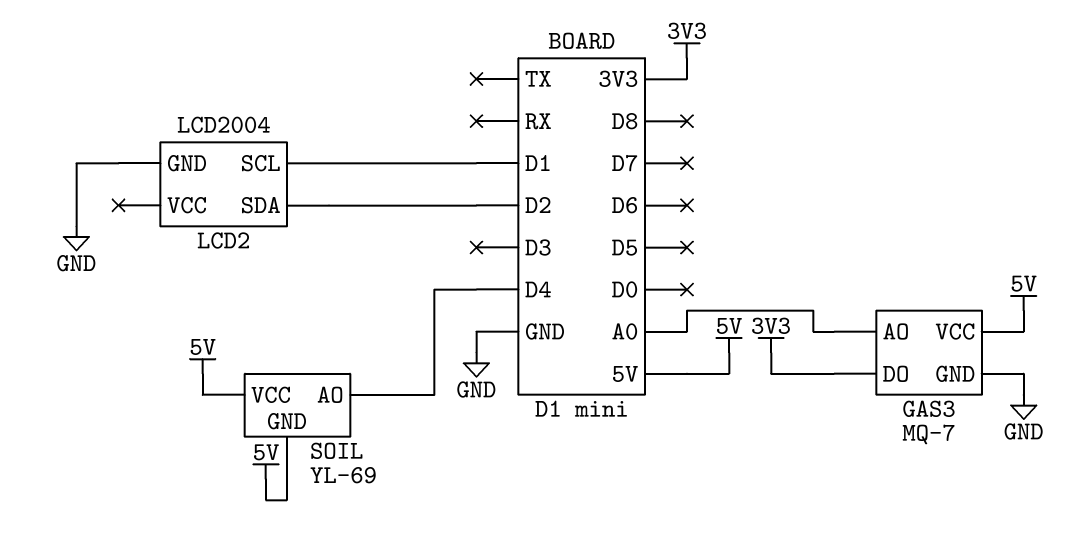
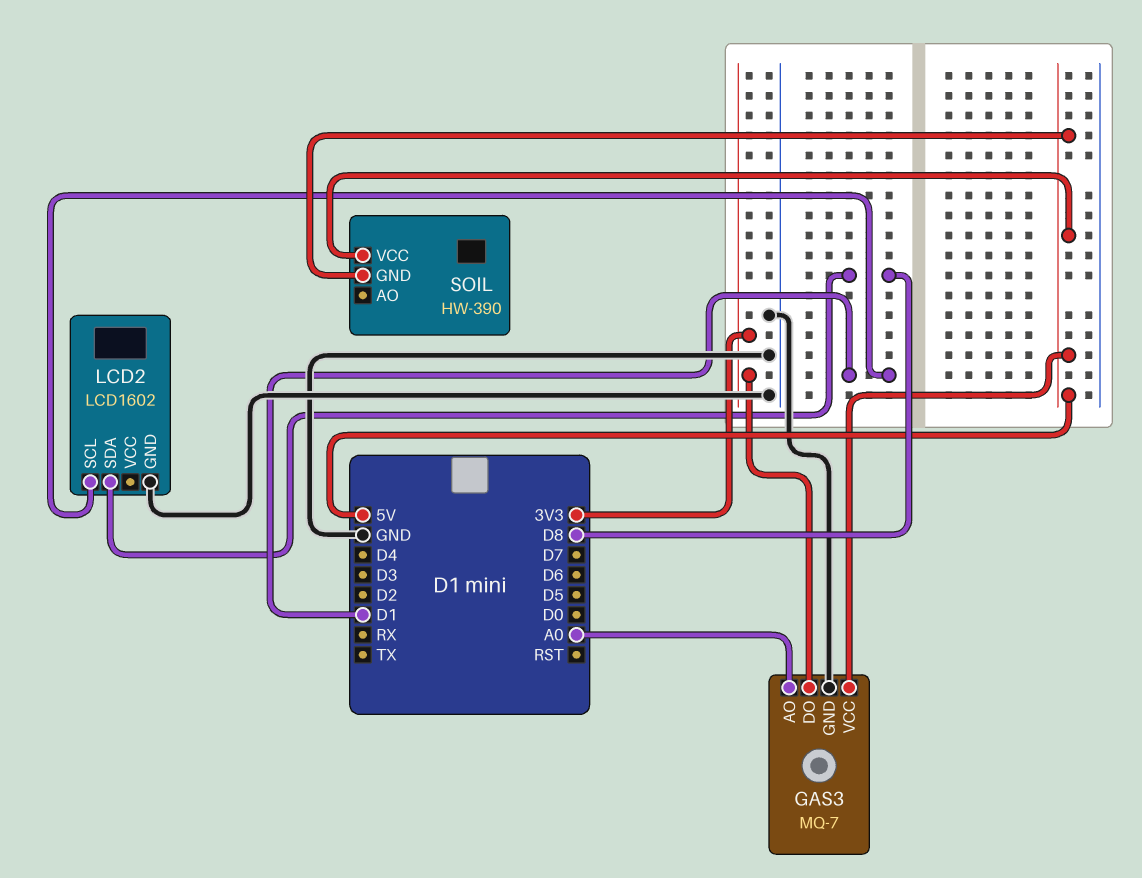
LCD2: LCD2004 -> LCD1602
LCD2 pin SDA: D2 -> D8
SOIL: YL-69 -> HW-390
SOIL pin AO: D4 -> none

